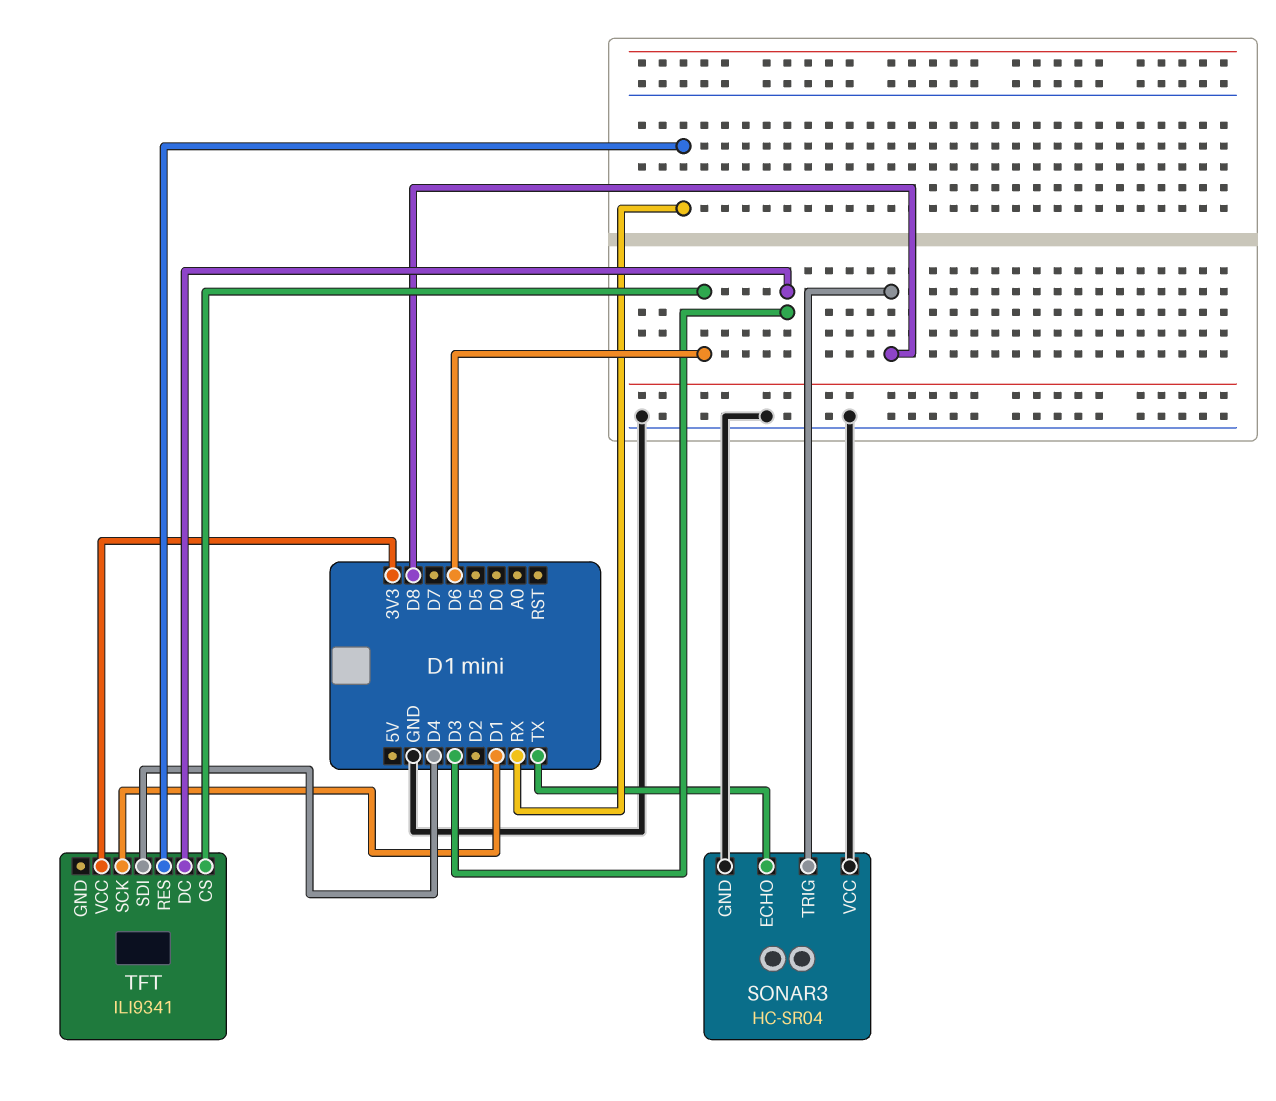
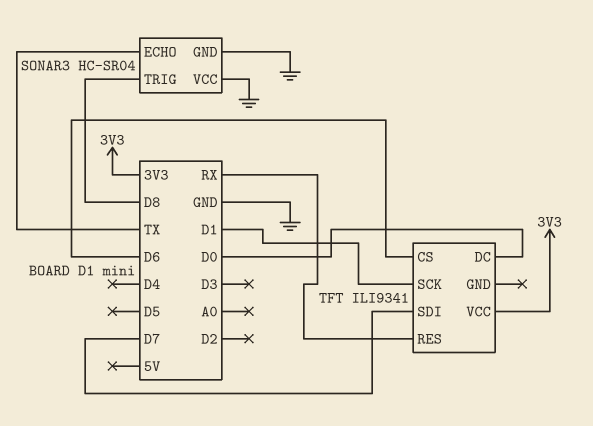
TFT pin DC: D3 -> D0
TFT pin SDI: D4 -> D7

